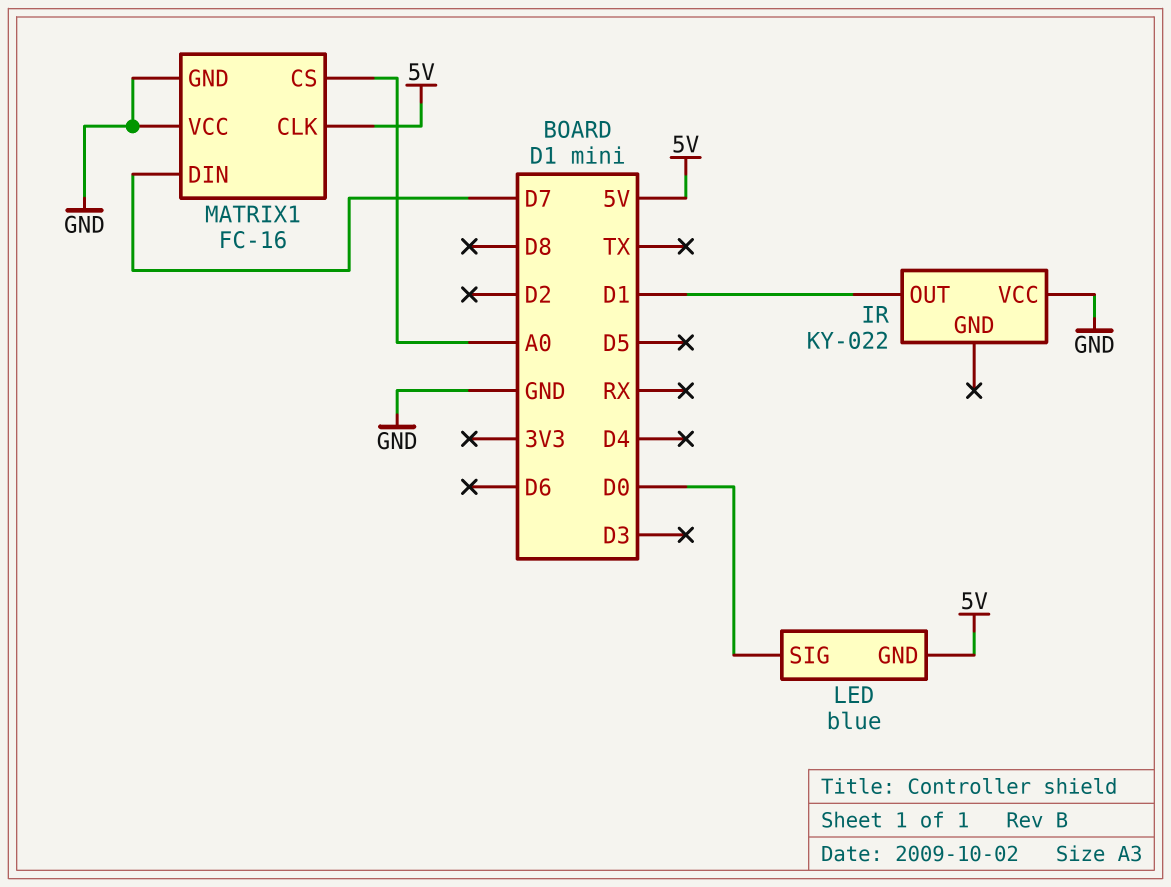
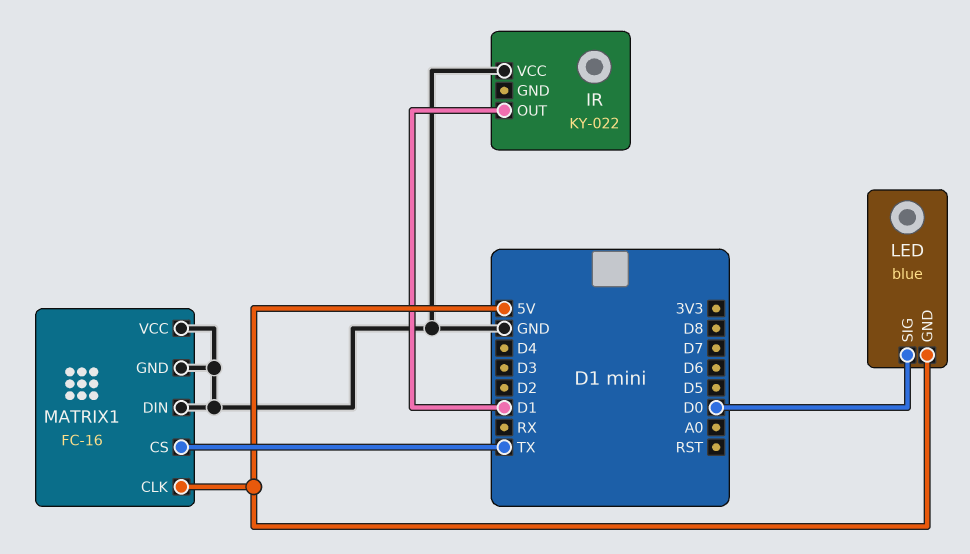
MATRIX1 pin CS: A0 -> TX
MATRIX1 pin DIN: D7 -> GND

